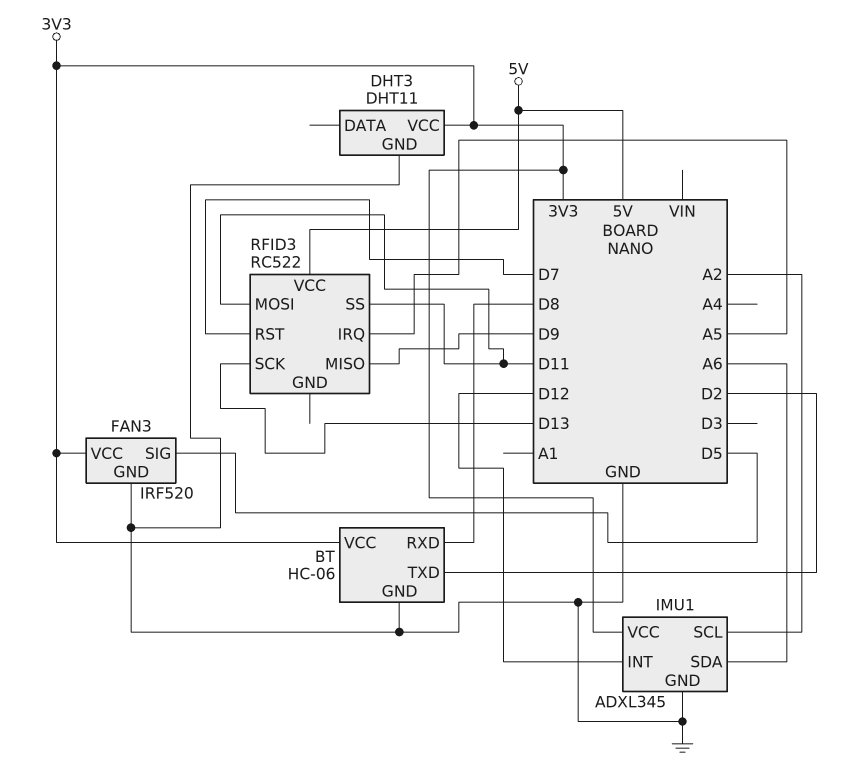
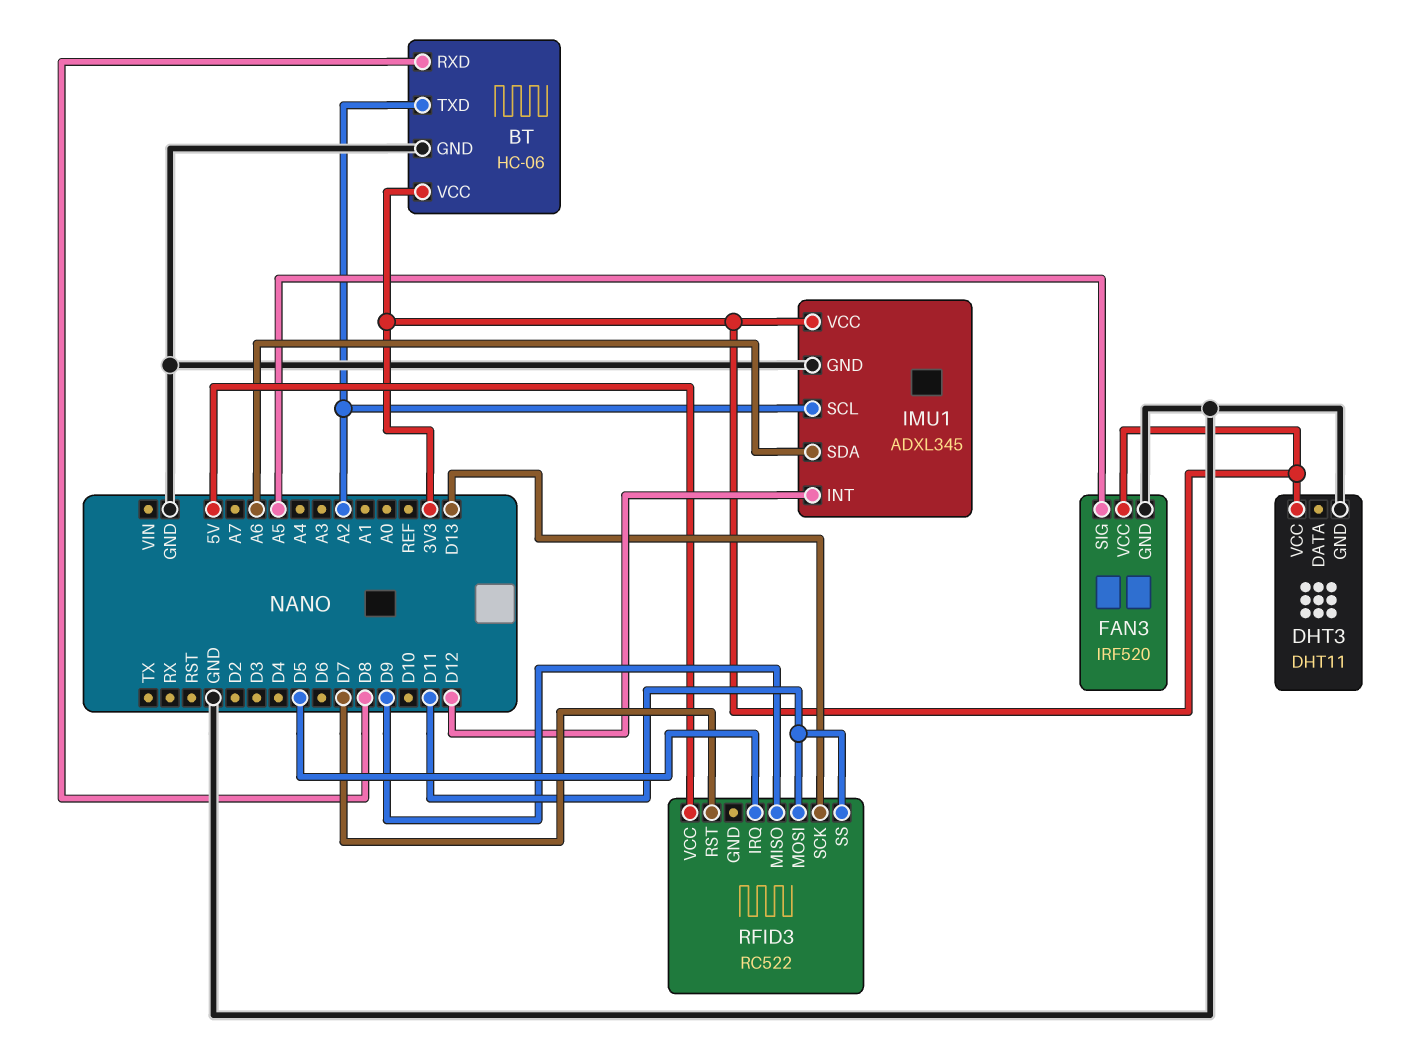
BT pin TXD: D2 -> A2
FAN3 pin SIG: D5 -> A5
RFID3 pin IRQ: A5 -> D5

